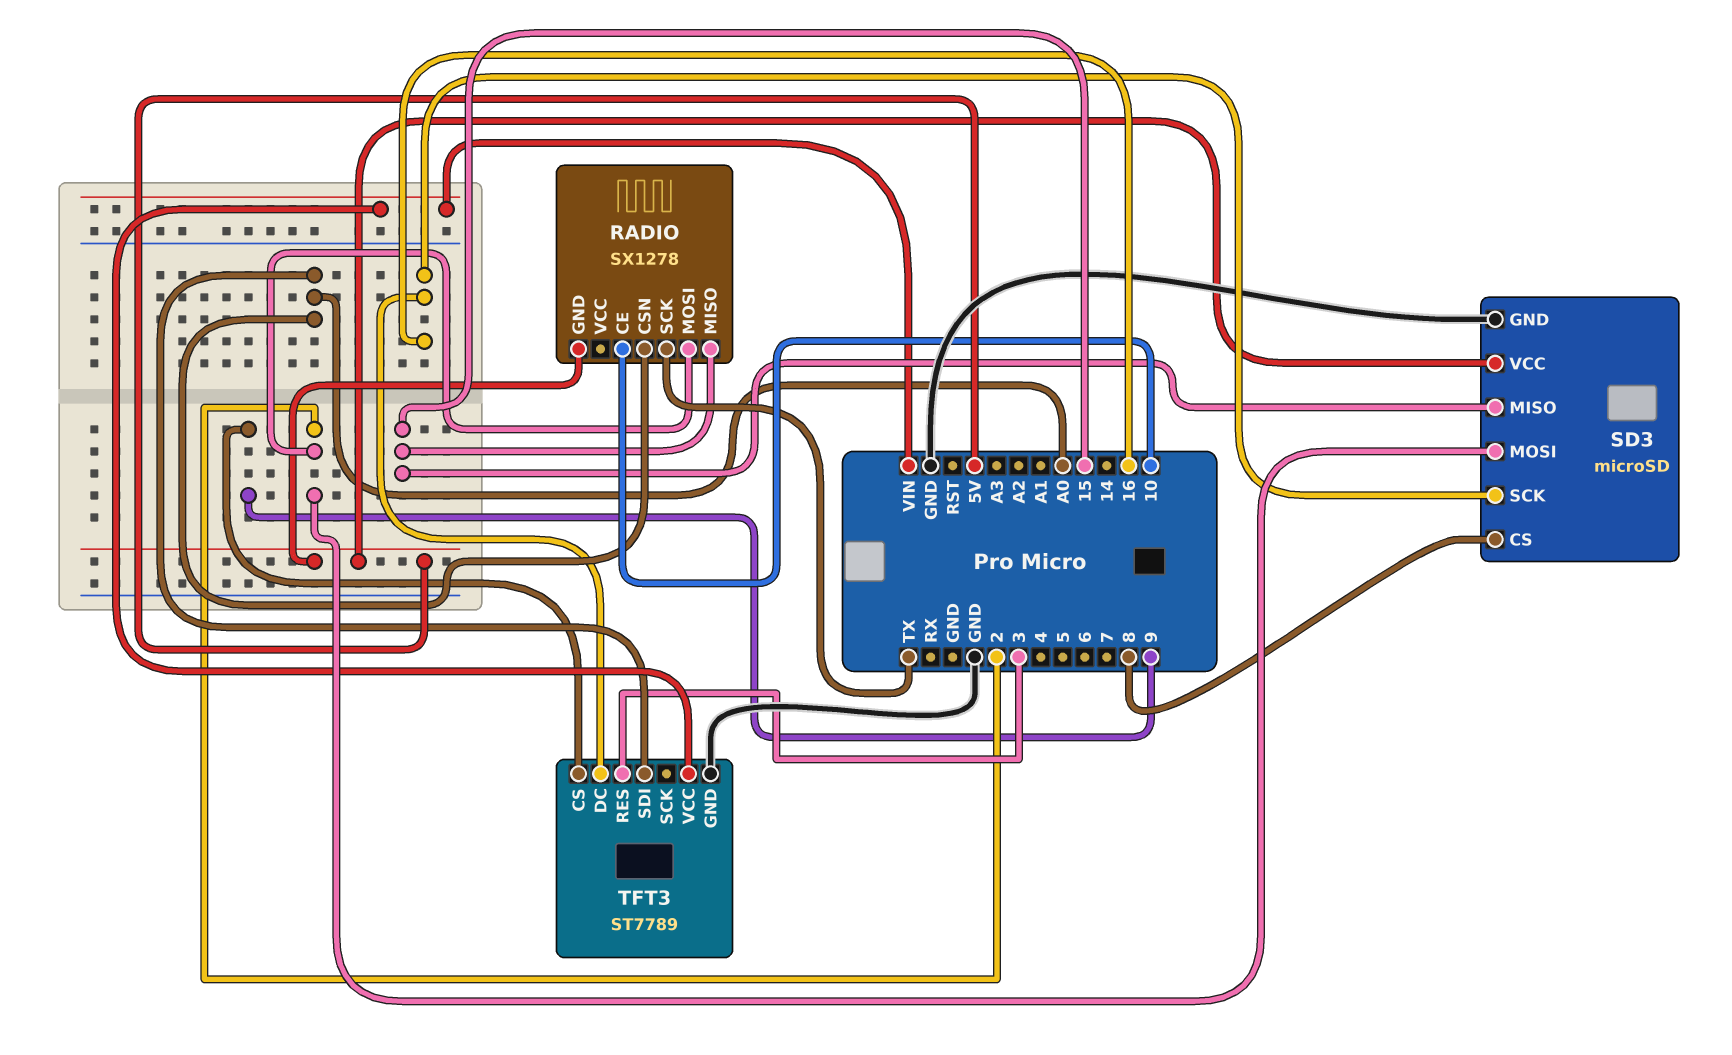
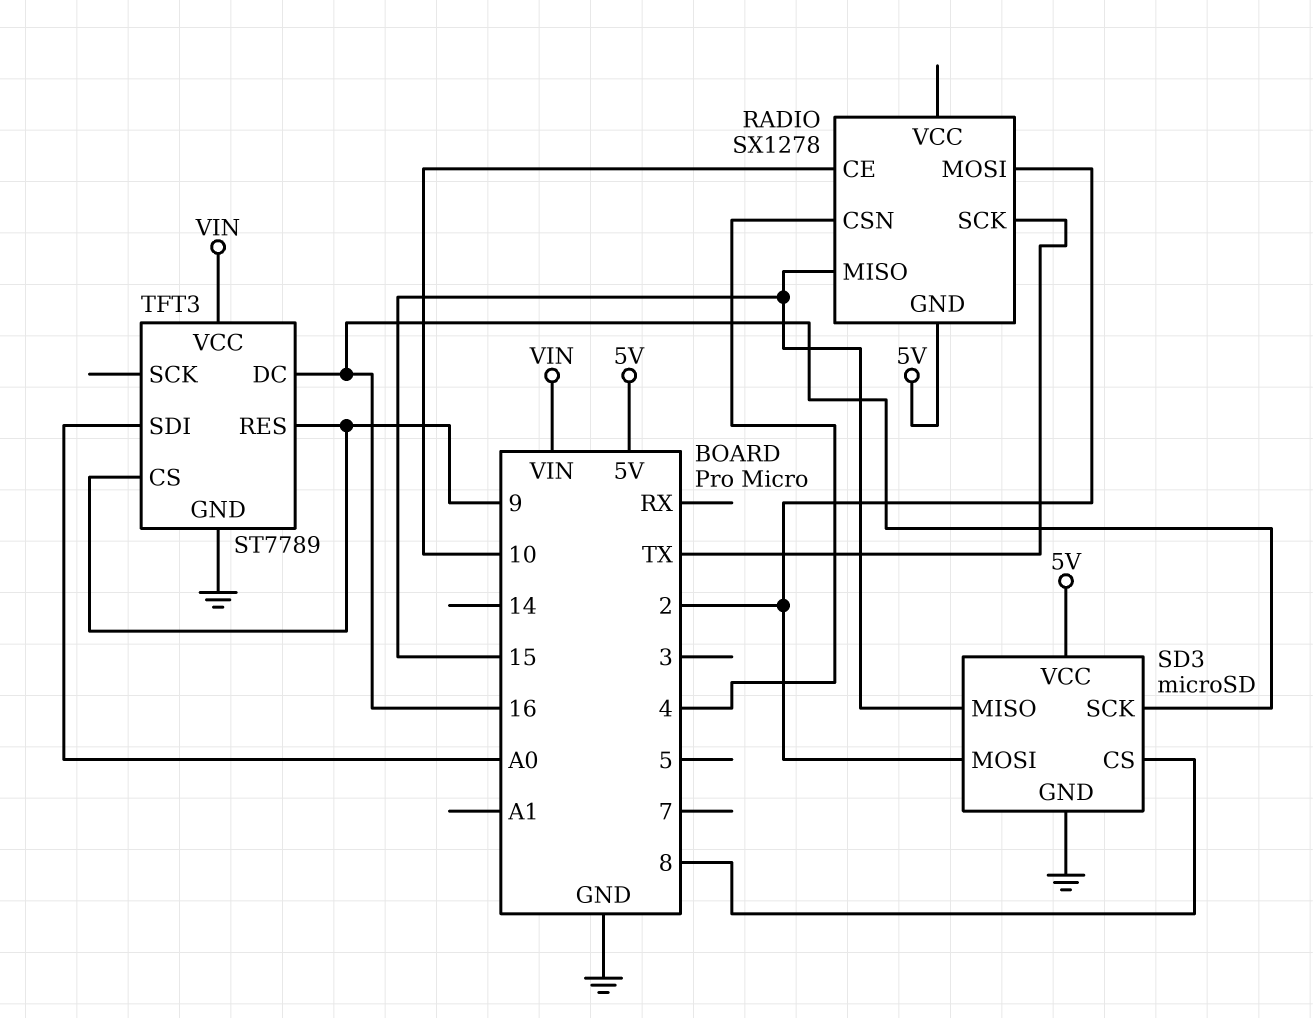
RADIO pin CSN: A0 -> 4
TFT3 pin RES: 3 -> 9

